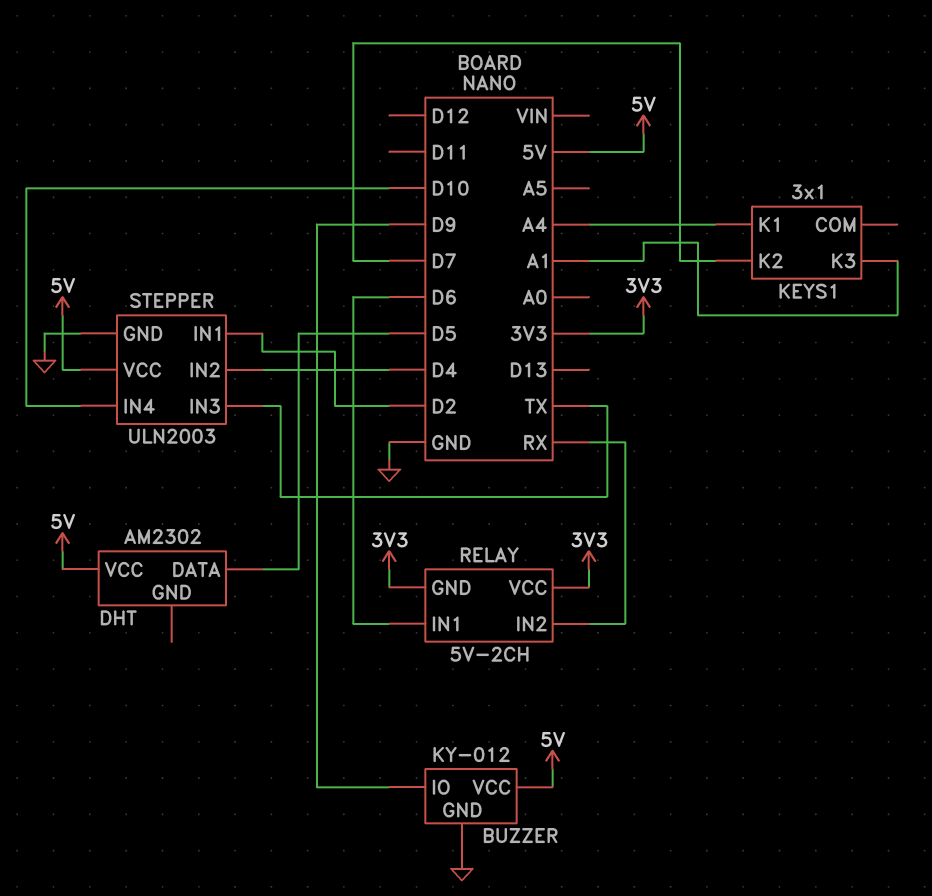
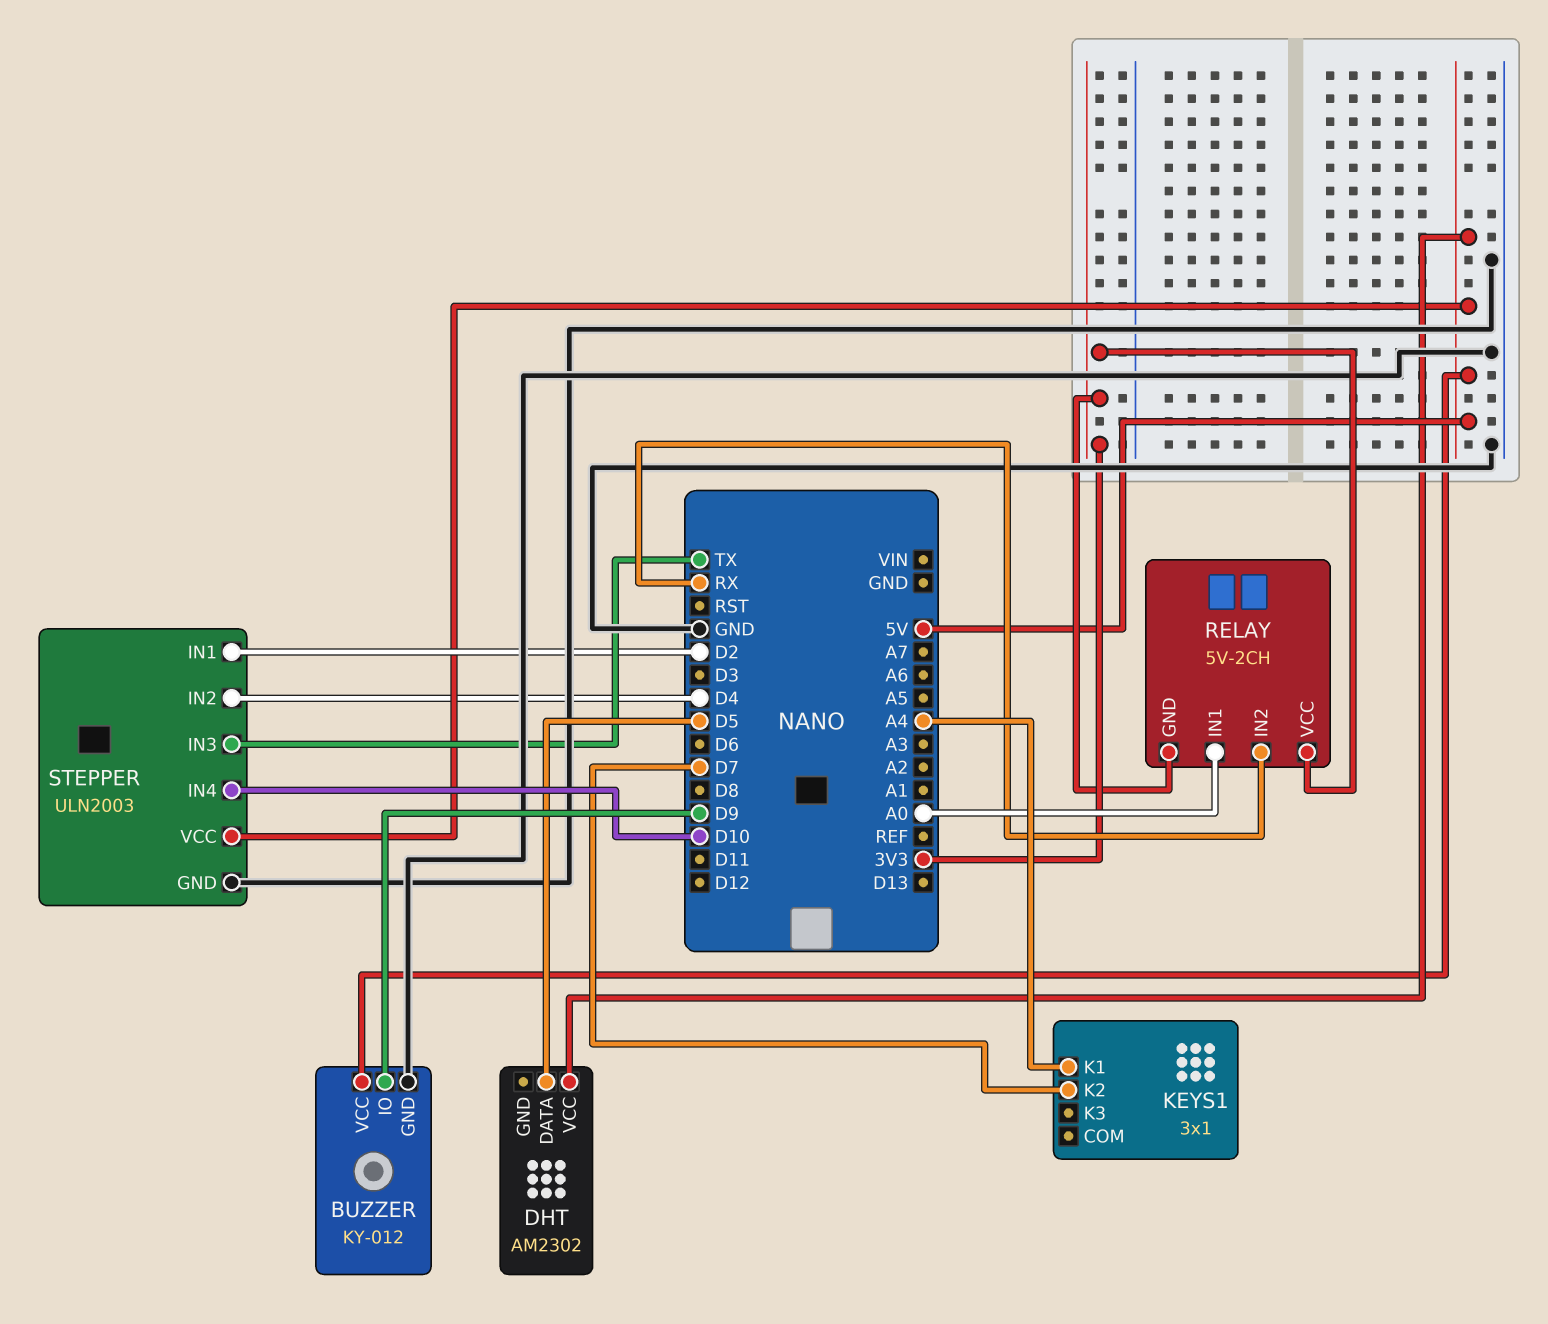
KEYS1 pin K3: A1 -> none
RELAY pin IN1: D6 -> A0

